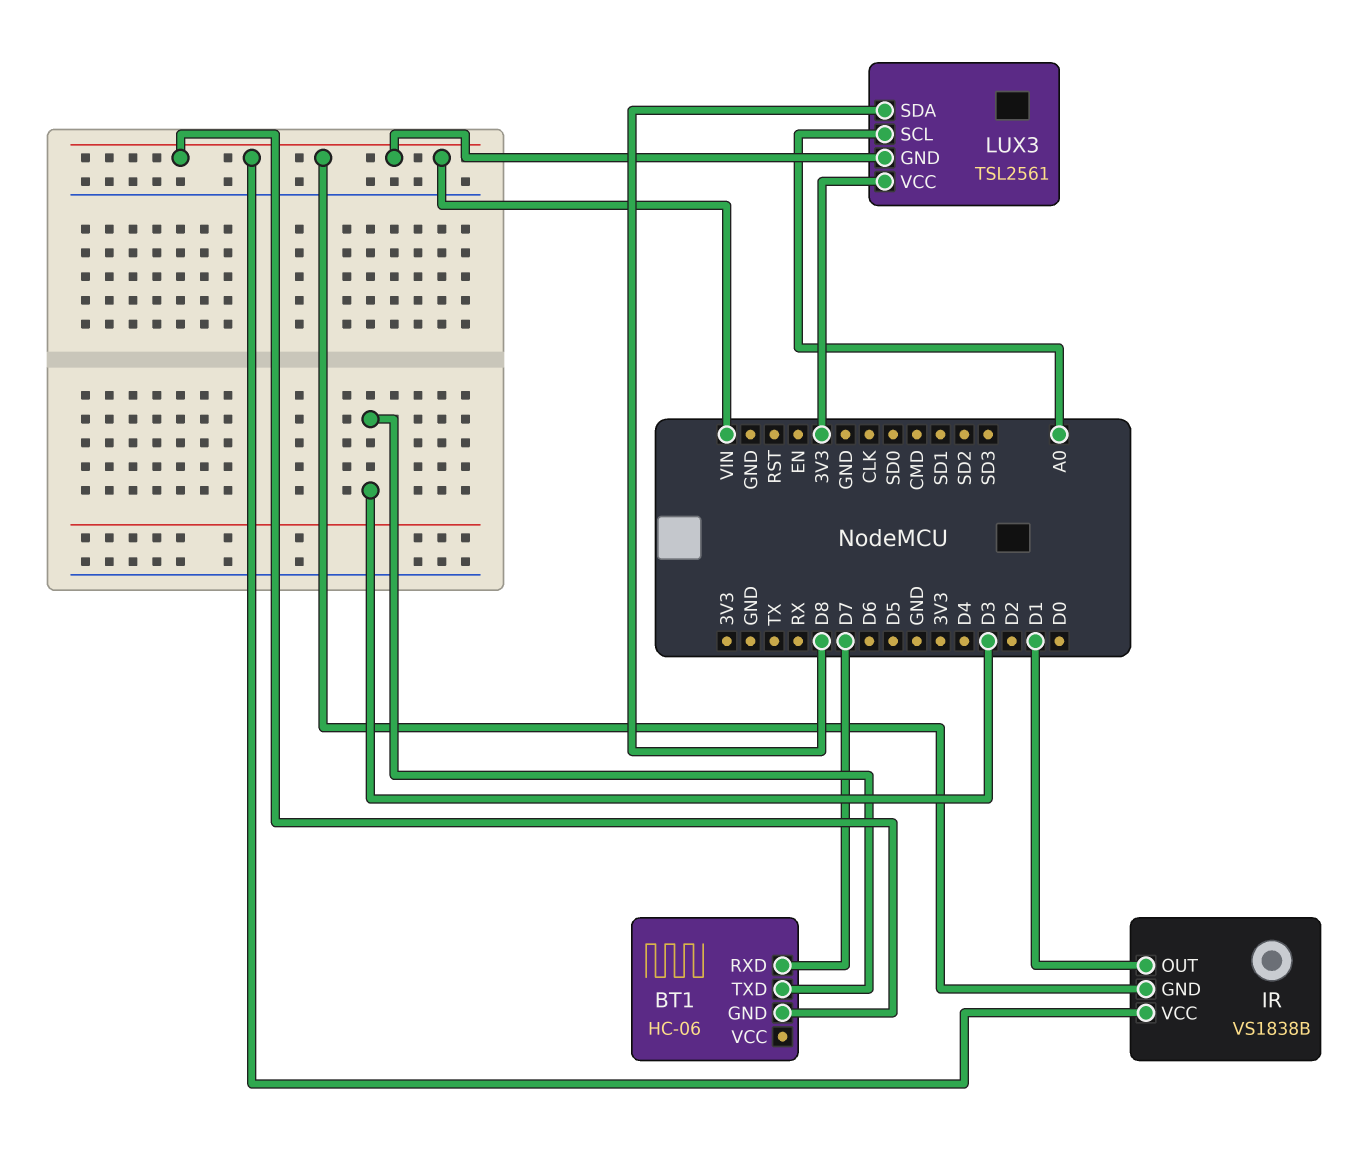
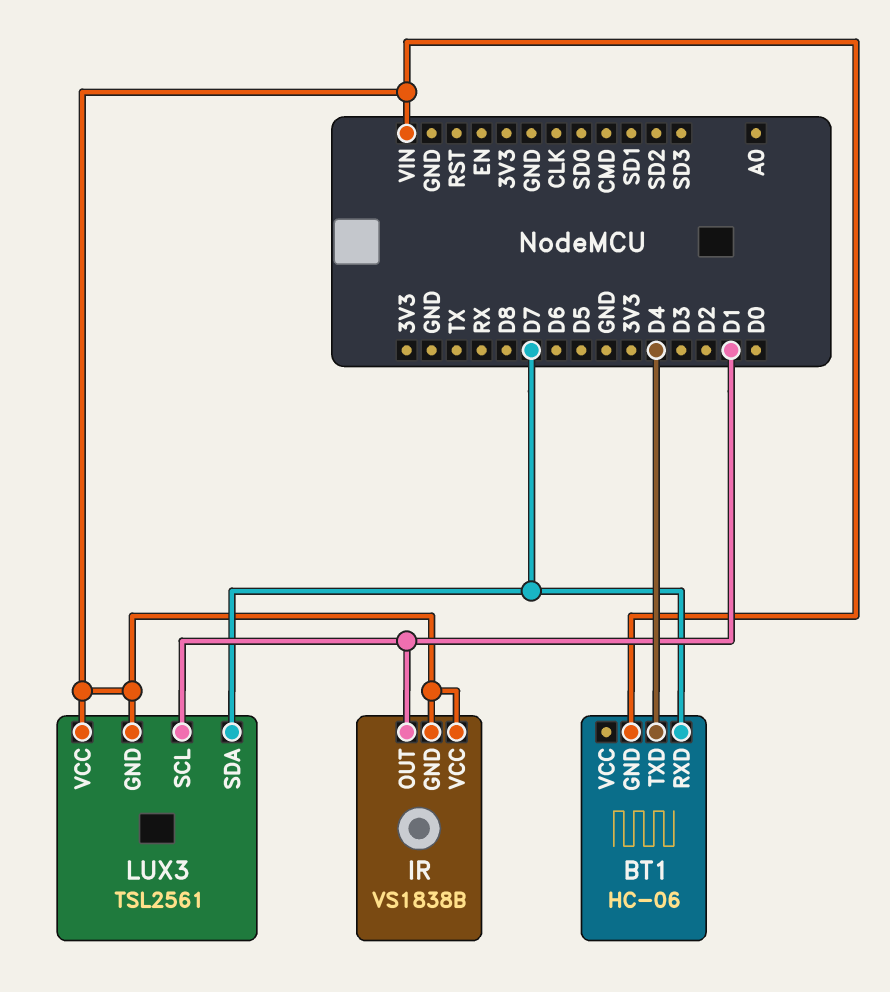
BT1 pin TXD: D3 -> D4
LUX3 pin SCL: A0 -> D1
LUX3 pin SDA: D8 -> D7
LUX3 pin VCC: 3V3 -> VIN

